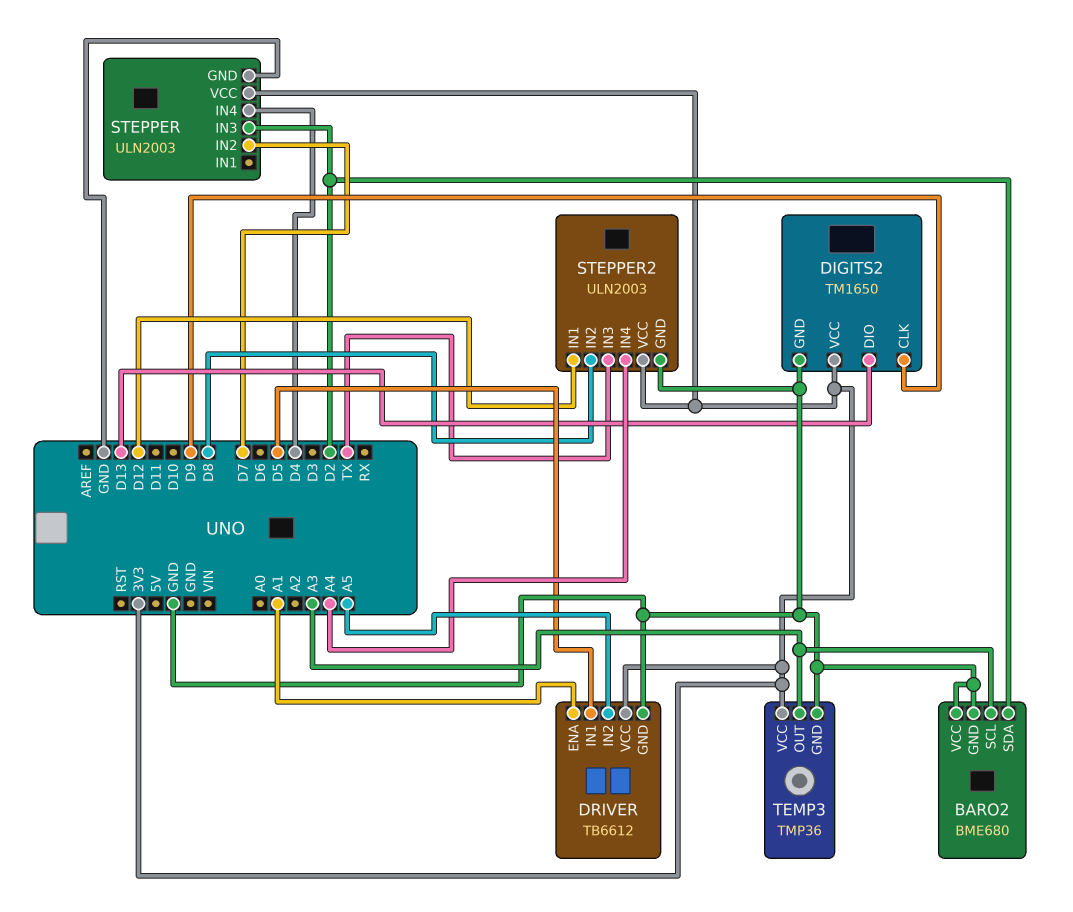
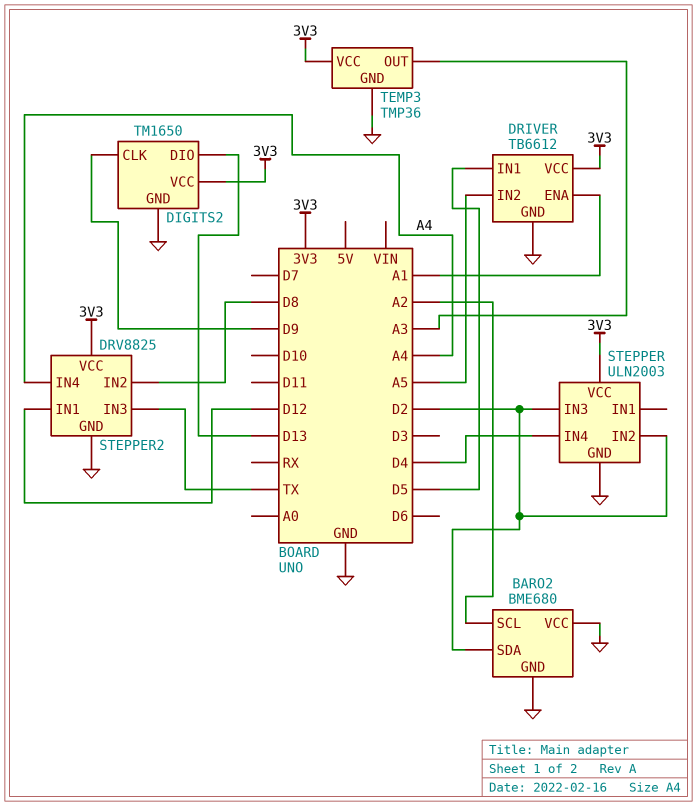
BARO2 pin SCL: A3 -> A2
STEPPER pin IN2: D7 -> D2
STEPPER2: ULN2003 -> DRV8825

